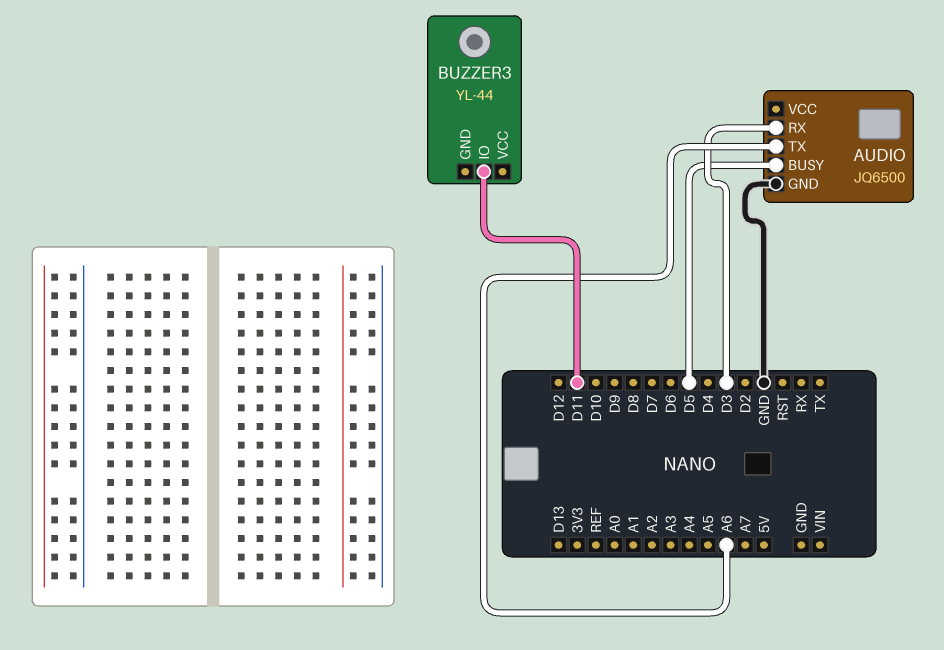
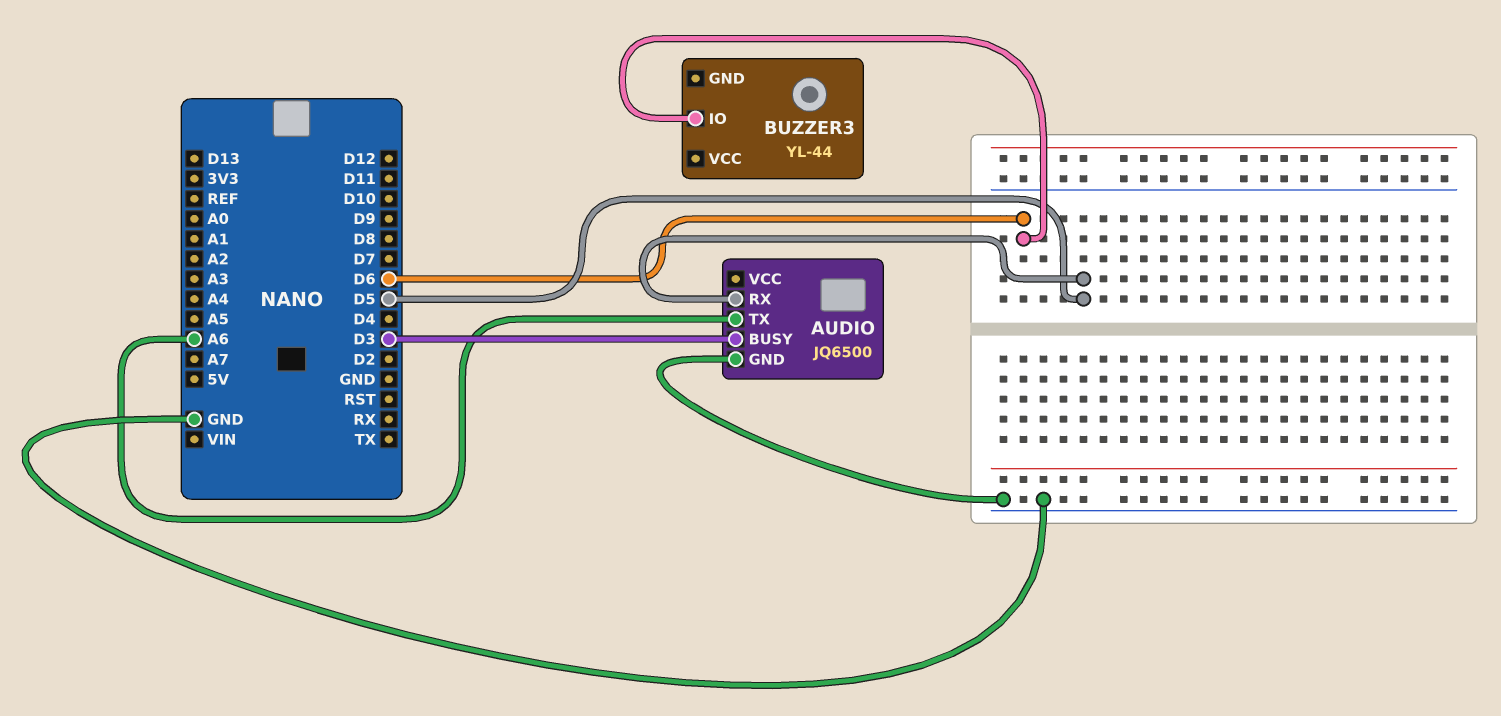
AUDIO pin BUSY: D5 -> D3
AUDIO pin RX: D3 -> D5
BUZZER3 pin IO: D11 -> D6

